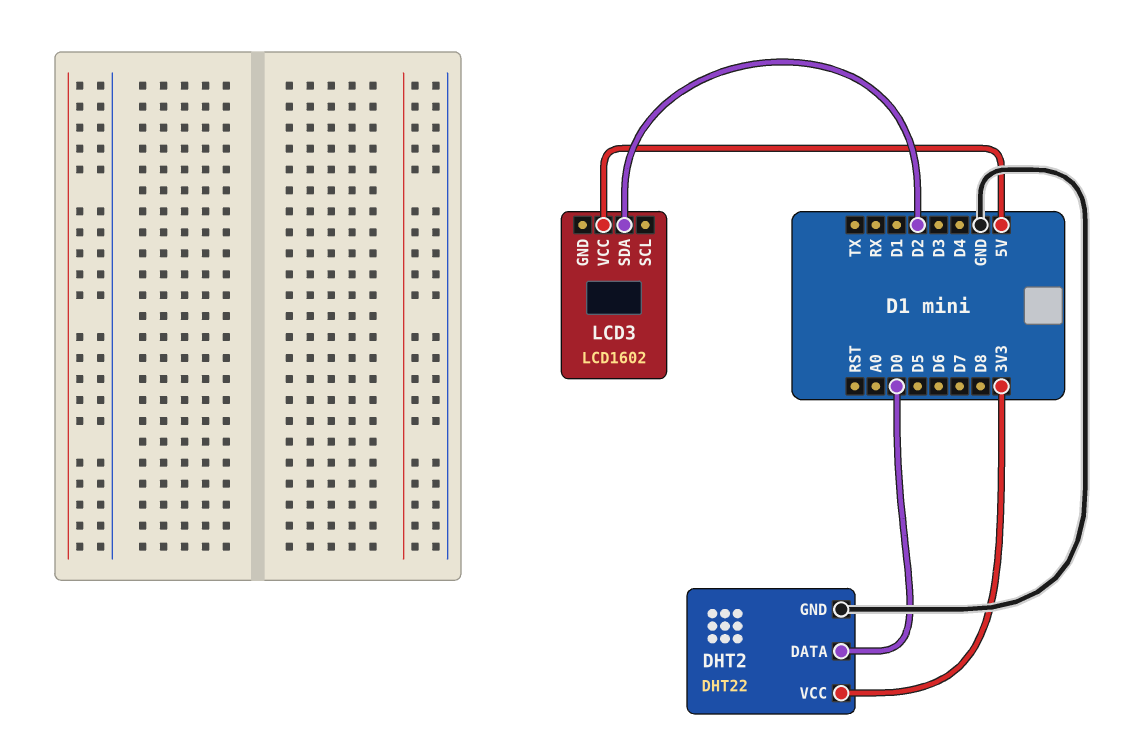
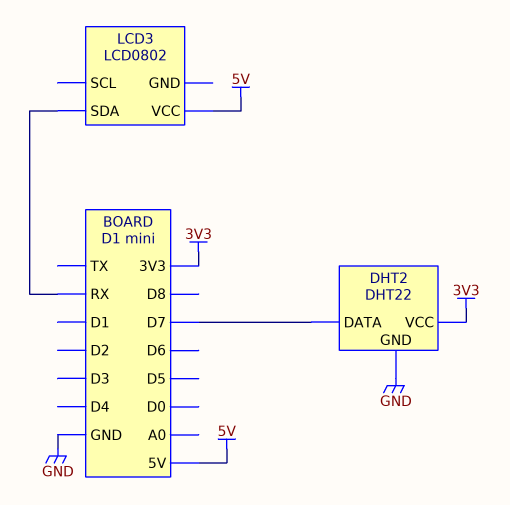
DHT2 pin DATA: D0 -> D7
LCD3: LCD1602 -> LCD0802
LCD3 pin SDA: D2 -> RX

